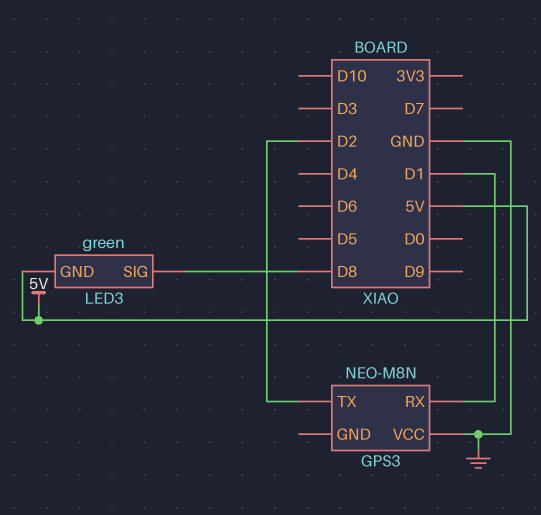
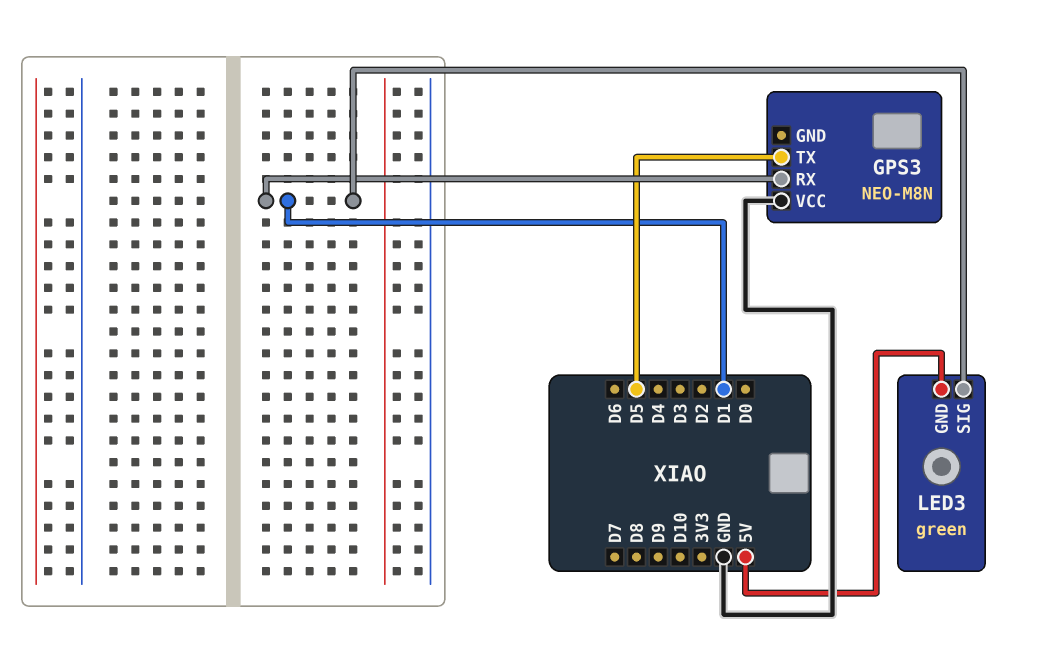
GPS3 pin TX: D2 -> D5
LED3 pin SIG: D8 -> D1

